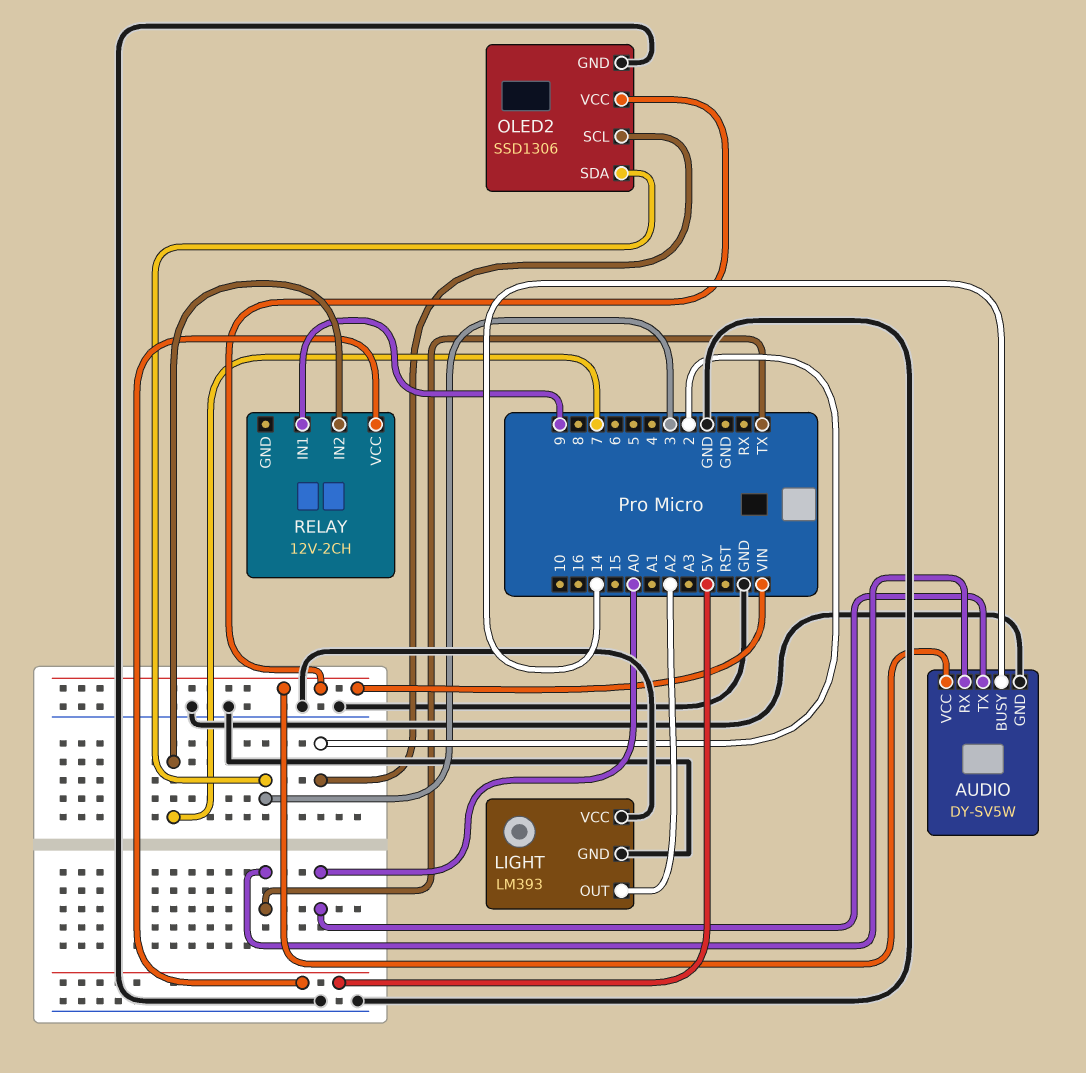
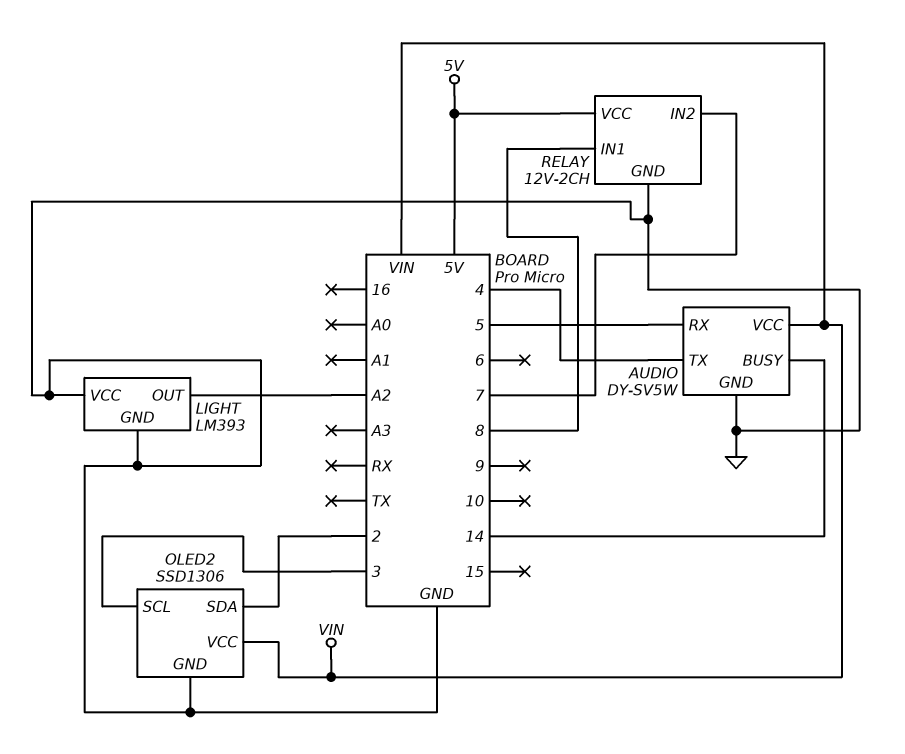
AUDIO pin RX: TX -> 5
AUDIO pin TX: A0 -> 4
OLED2 pin SCL: 2 -> 3
OLED2 pin SDA: 3 -> 2
RELAY pin GND: none -> GND
RELAY pin IN1: 9 -> 8

